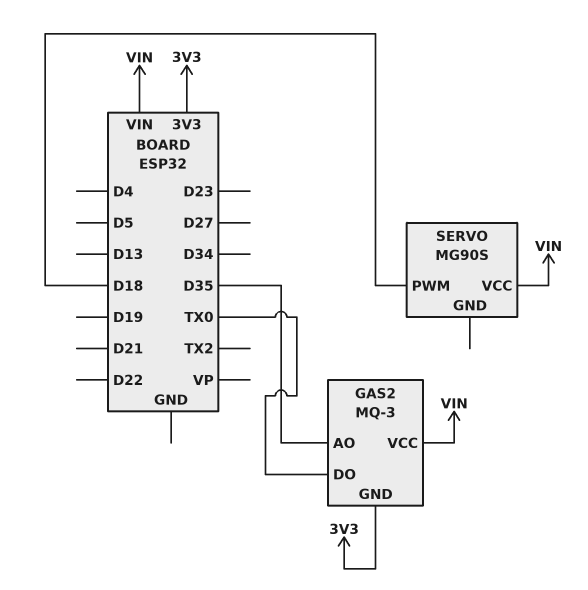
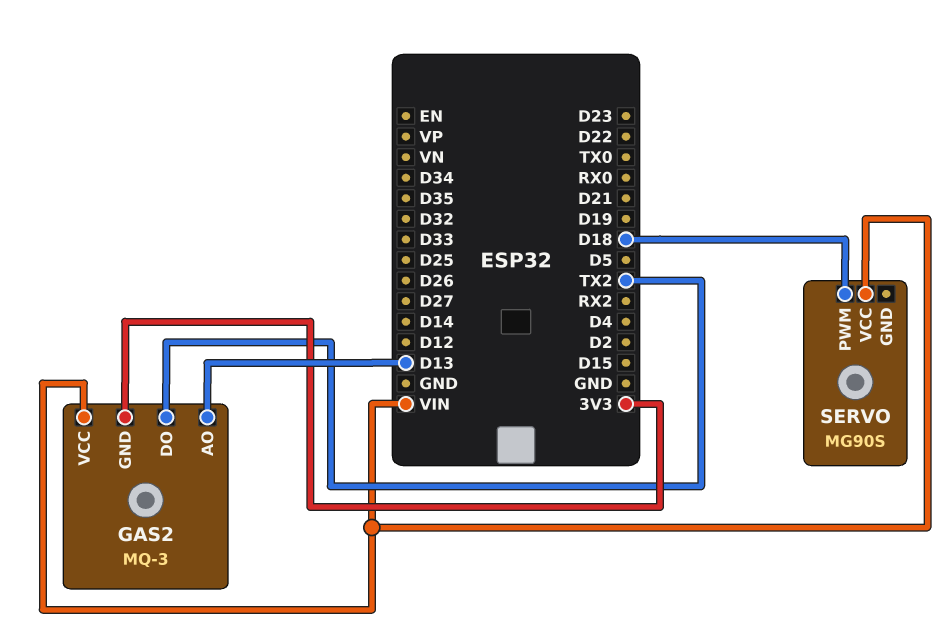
GAS2 pin AO: D35 -> D13
GAS2 pin DO: TX0 -> TX2

